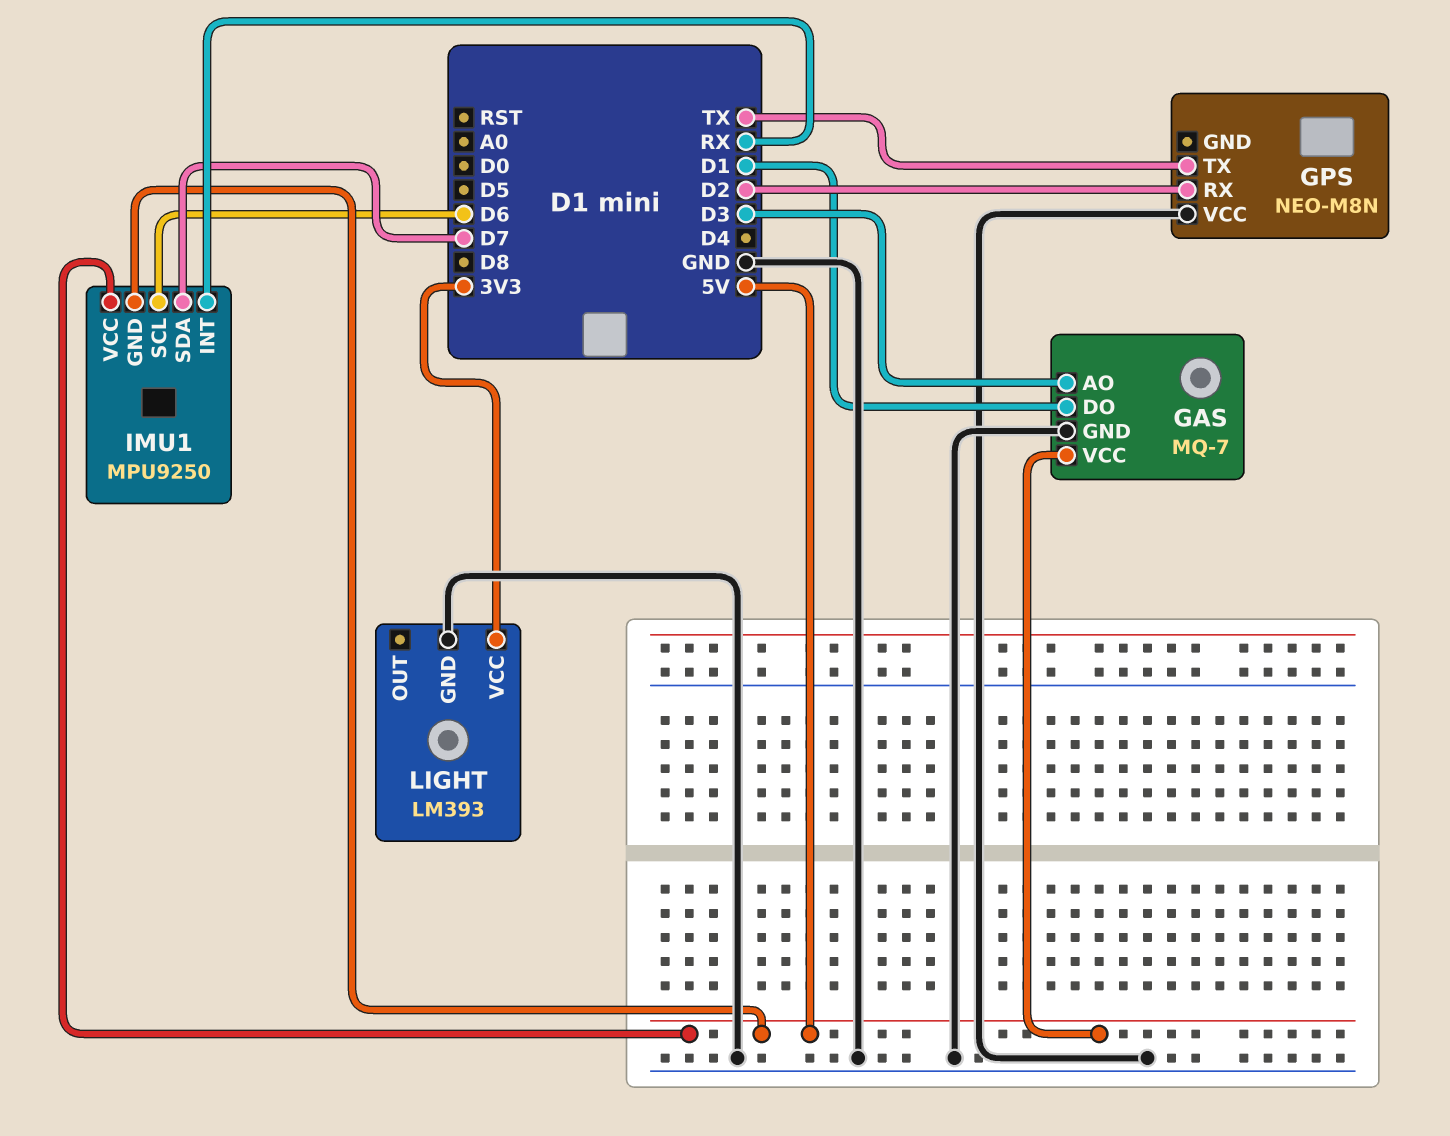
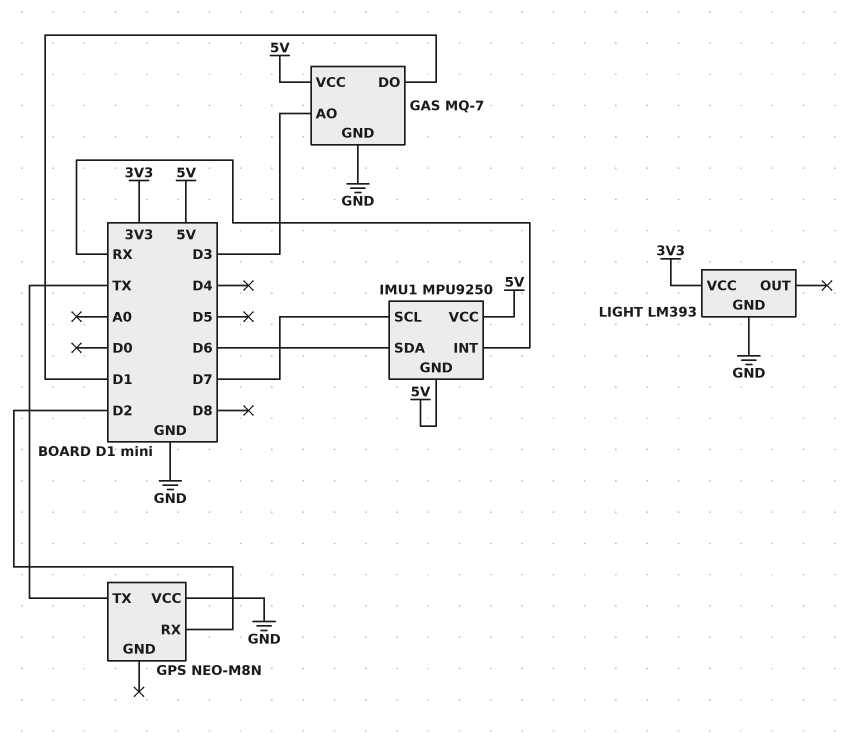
IMU1 pin SCL: D6 -> D7
IMU1 pin SDA: D7 -> D6

